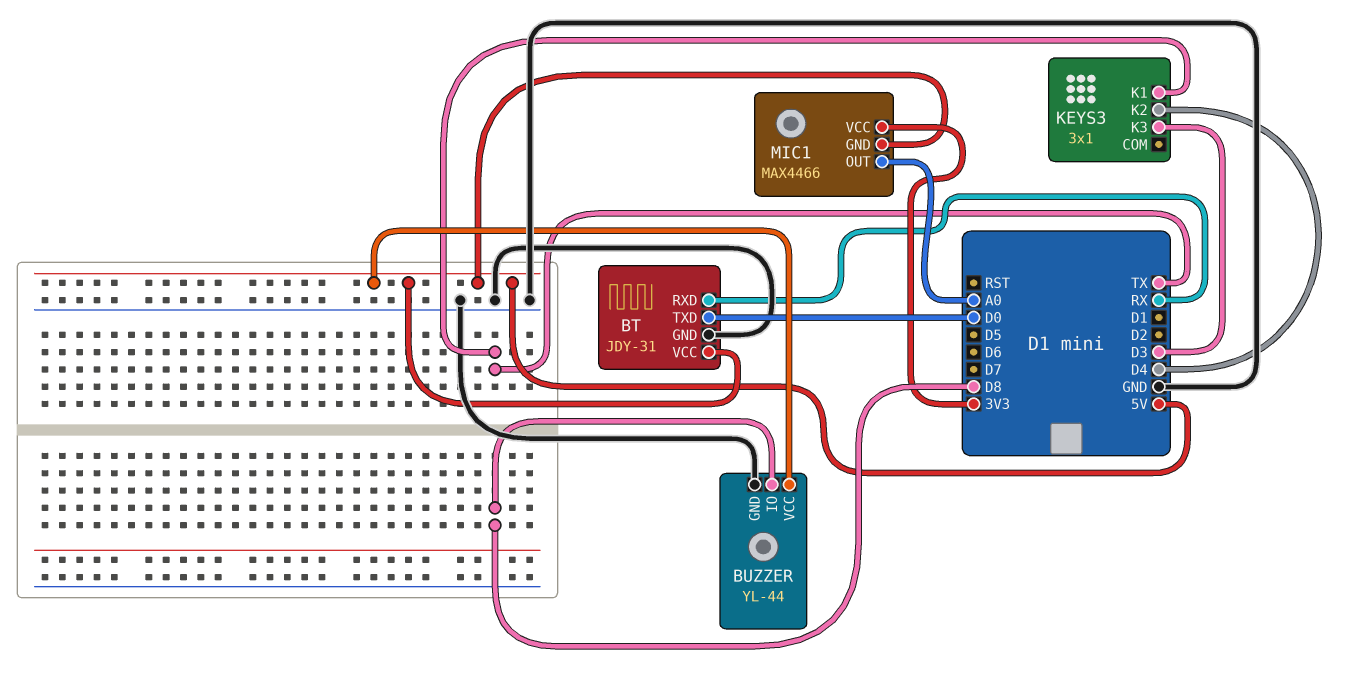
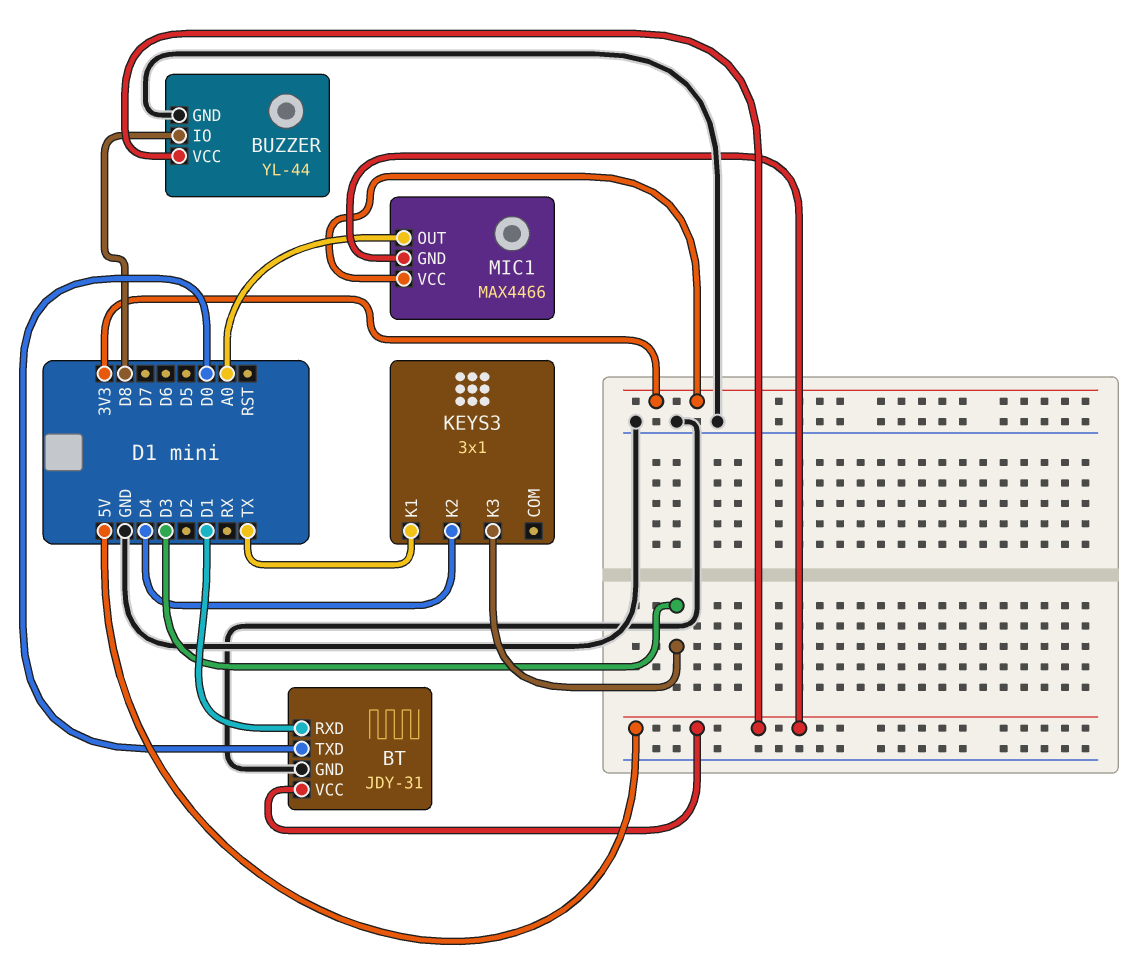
BT pin RXD: RX -> D1

